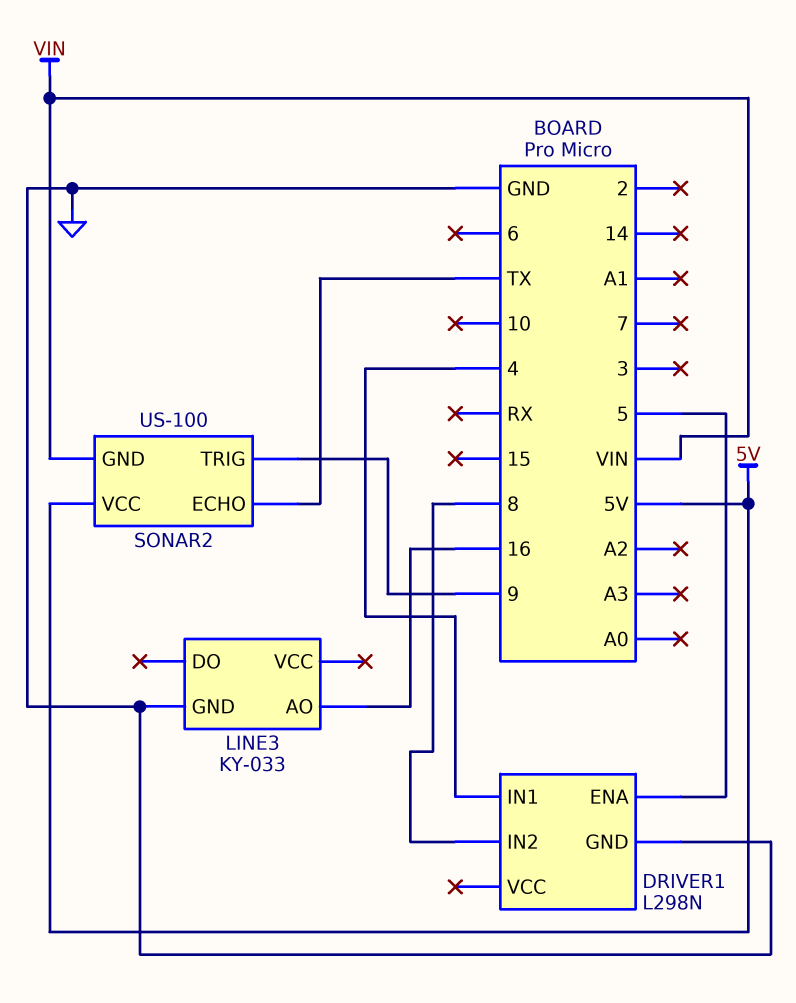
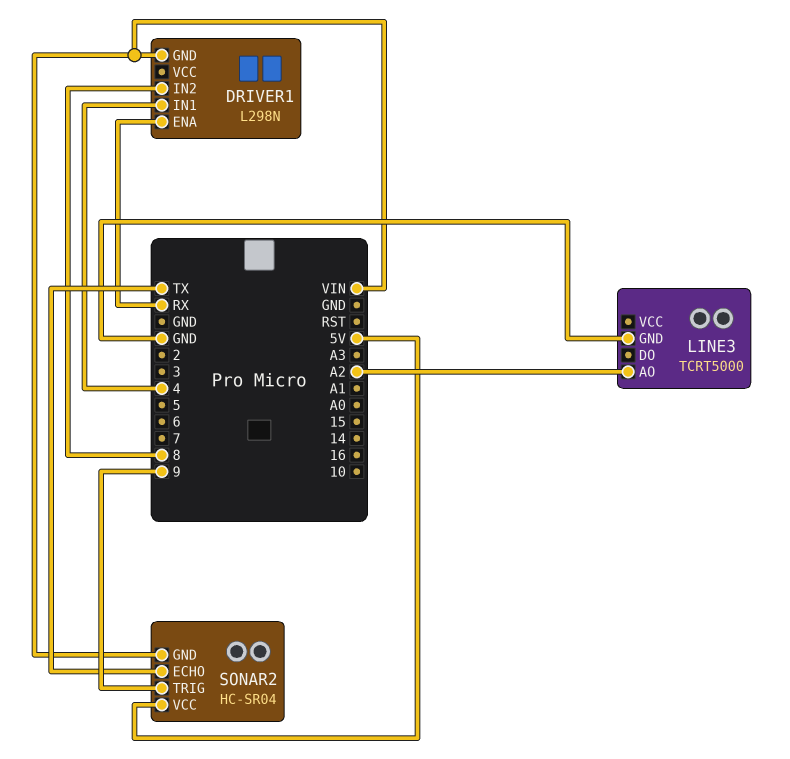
DRIVER1 pin ENA: 5 -> RX
DRIVER1 pin GND: GND -> VIN
LINE3: KY-033 -> TCRT5000
LINE3 pin AO: 16 -> A2
SONAR2: US-100 -> HC-SR04

